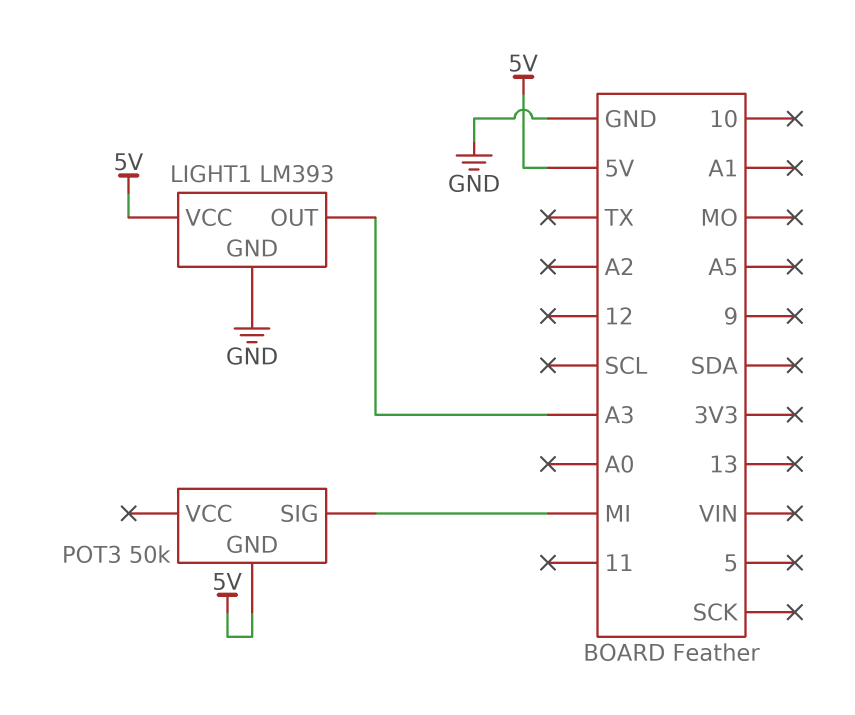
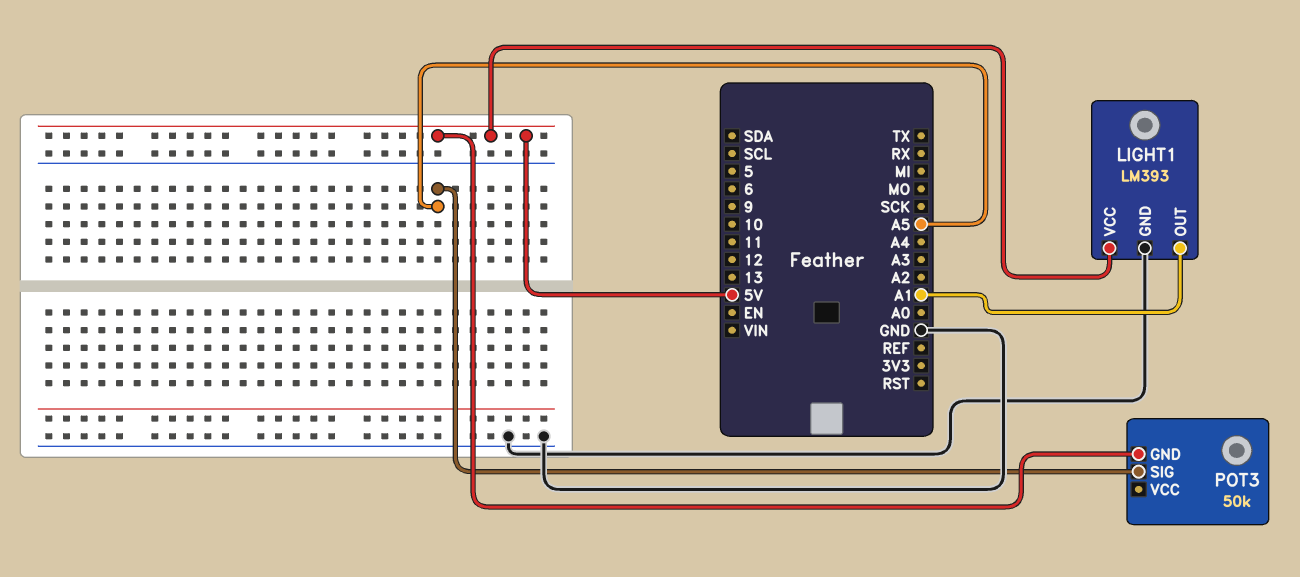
LIGHT1 pin OUT: A3 -> A1
POT3 pin SIG: MI -> A5

